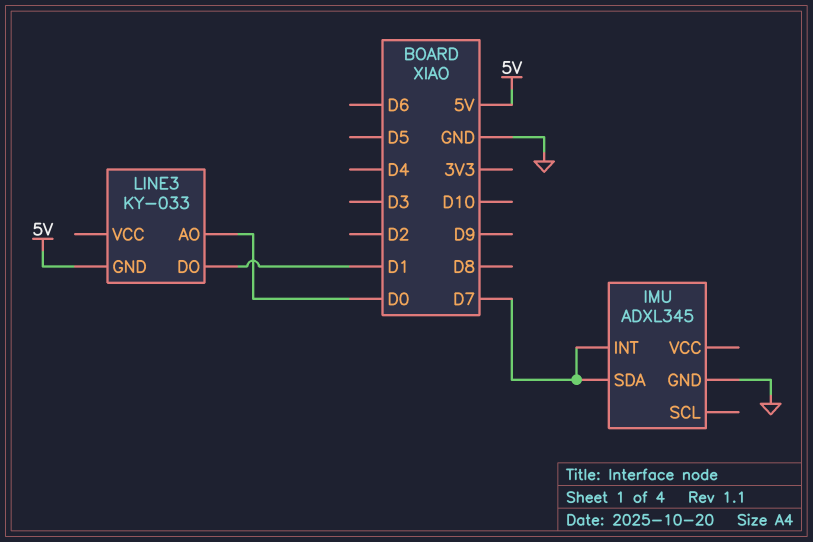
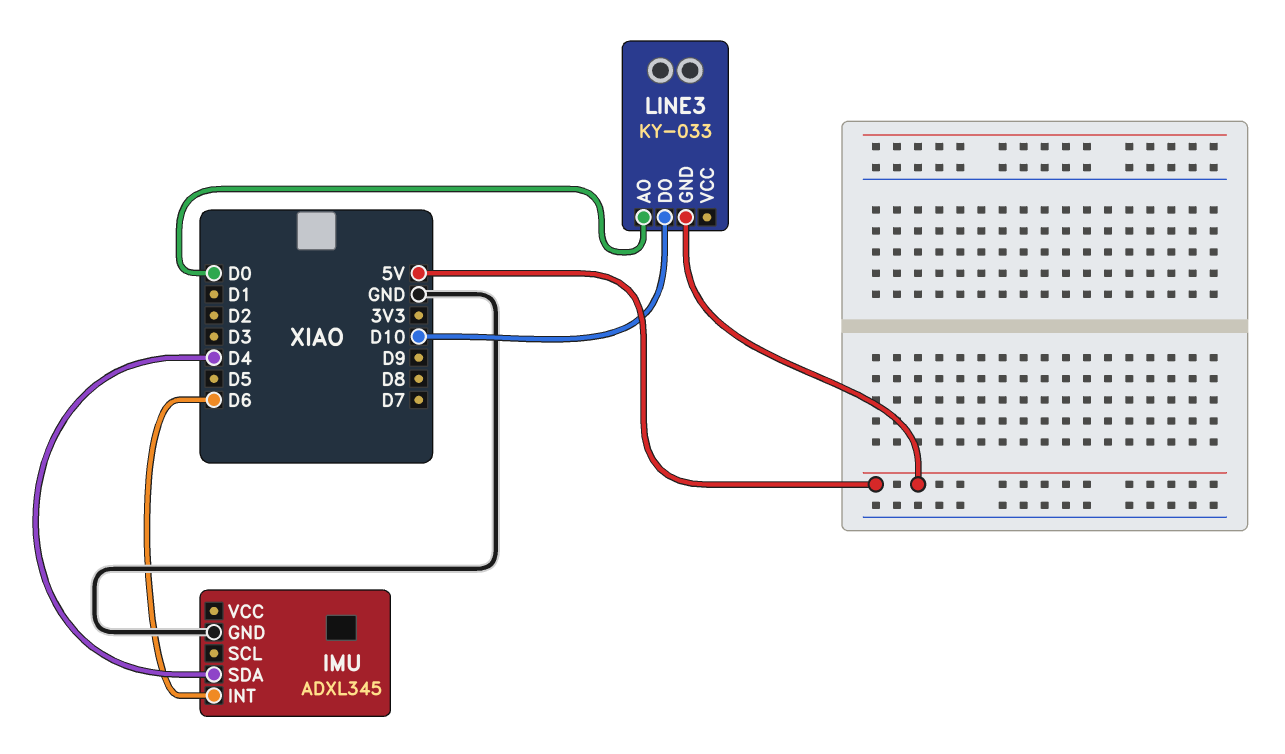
IMU pin INT: D7 -> D6
IMU pin SDA: D7 -> D4
LINE3 pin DO: D1 -> D10

